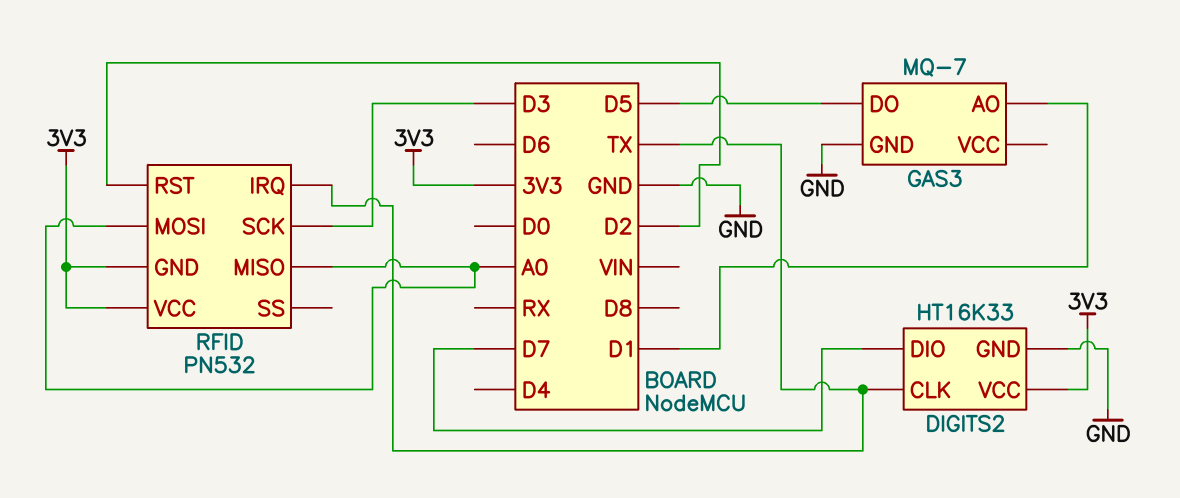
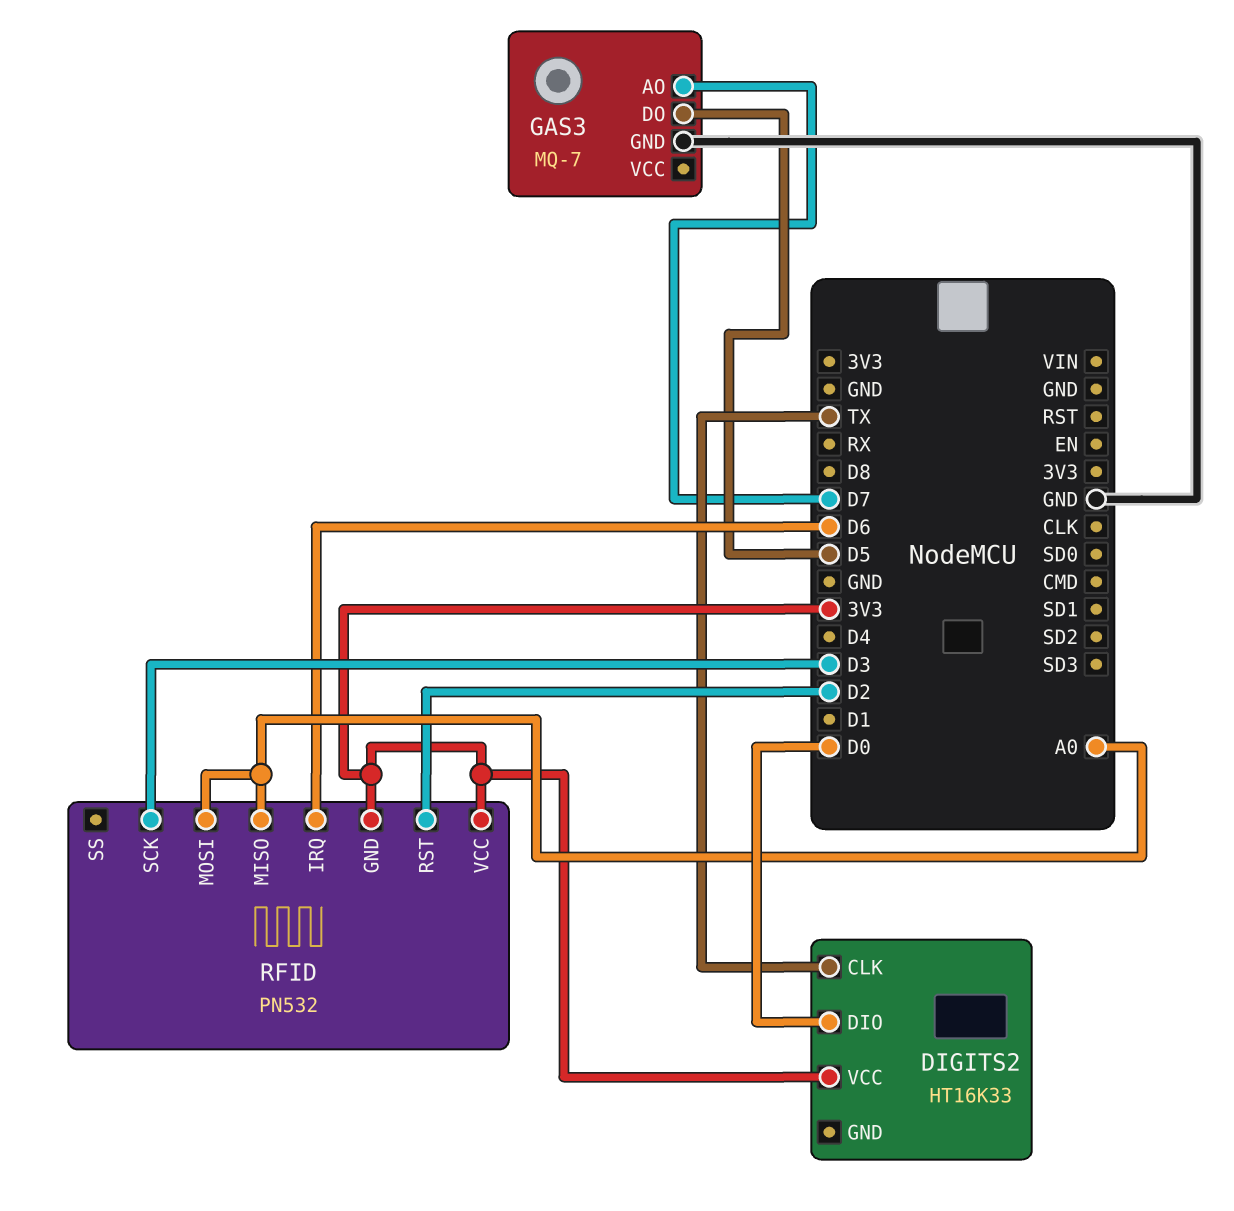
DIGITS2 pin DIO: D7 -> D0
DIGITS2 pin GND: GND -> none
GAS3 pin AO: D1 -> D7
RFID pin IRQ: TX -> D6

